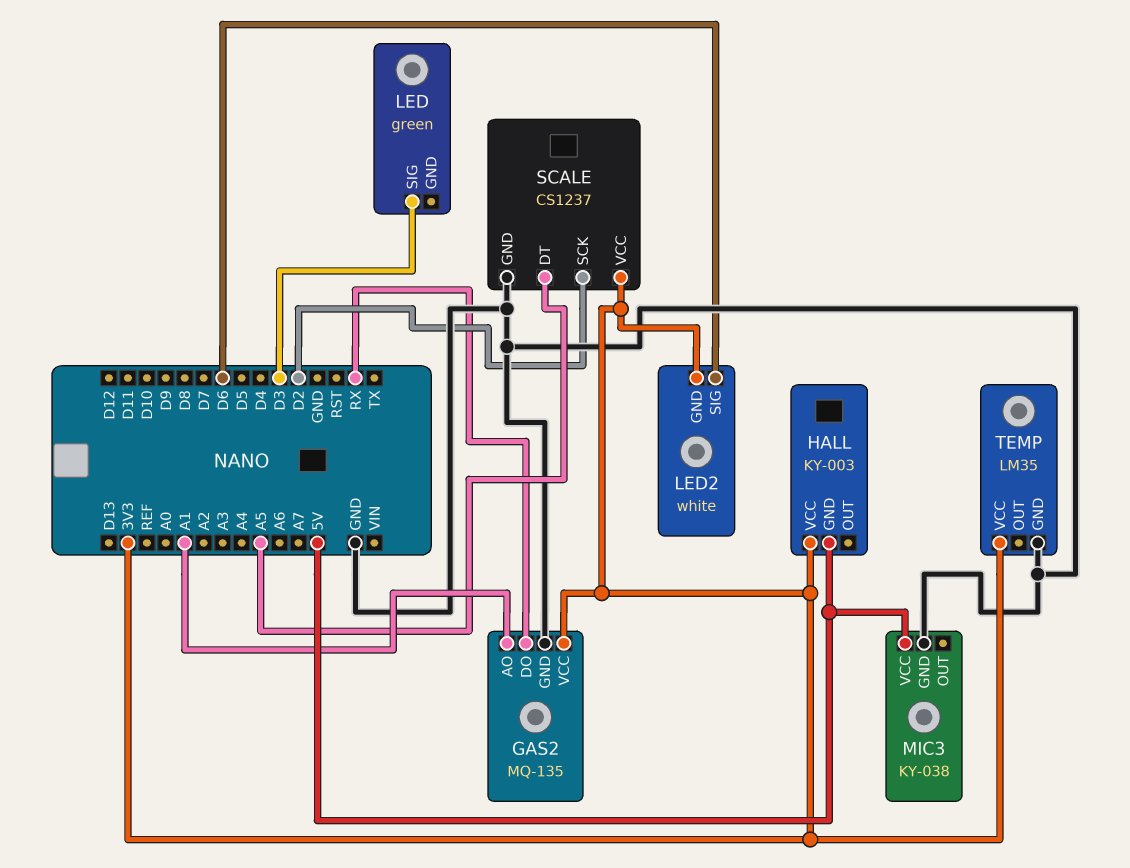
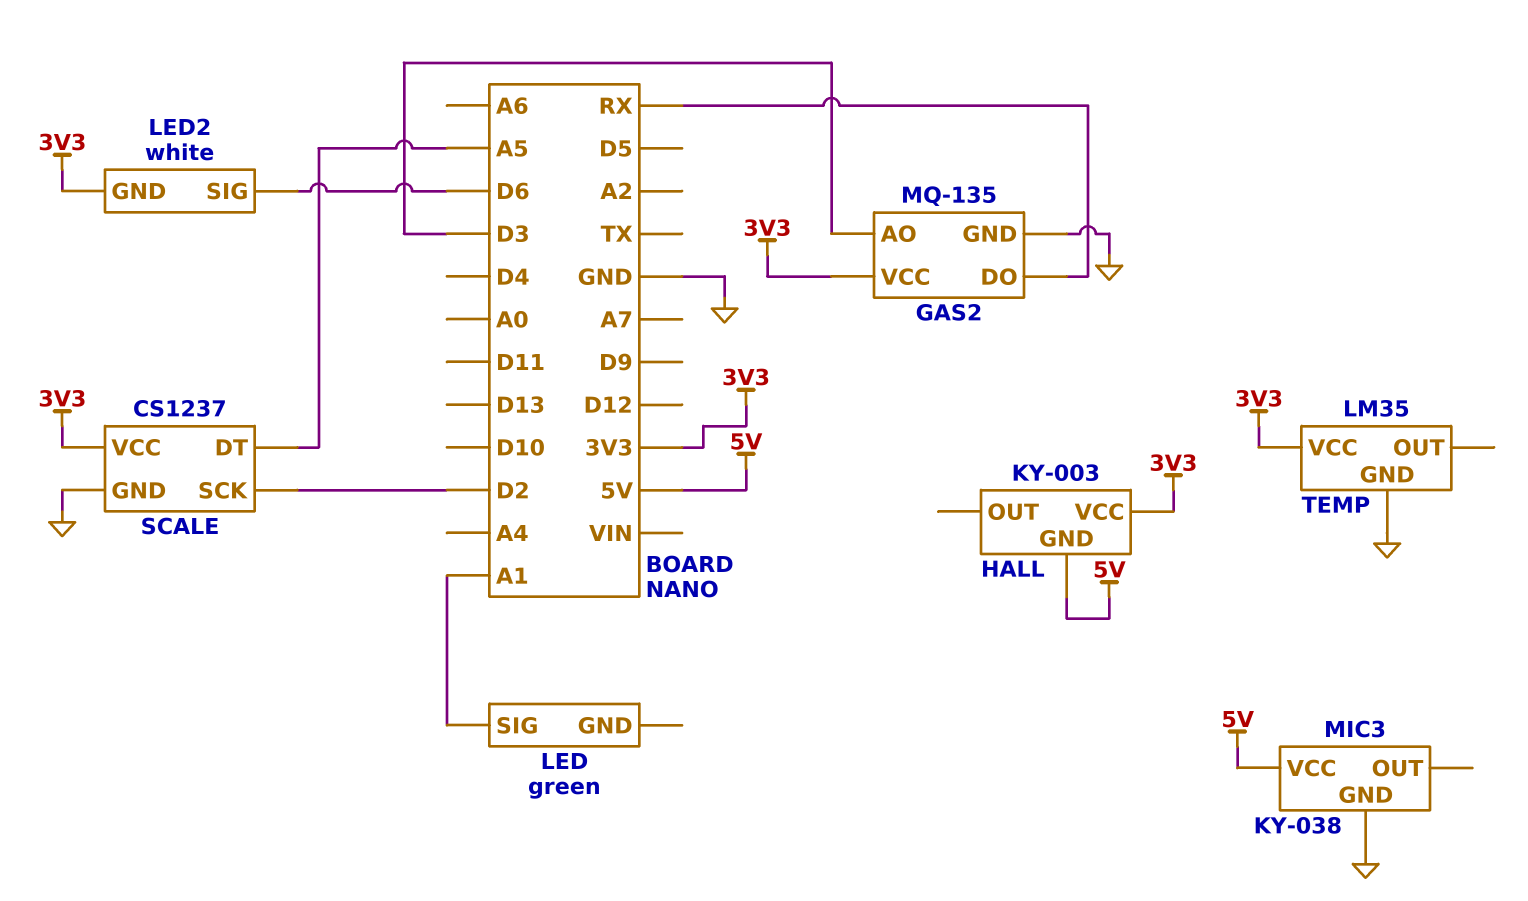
GAS2 pin AO: A1 -> D3
LED pin SIG: D3 -> A1

